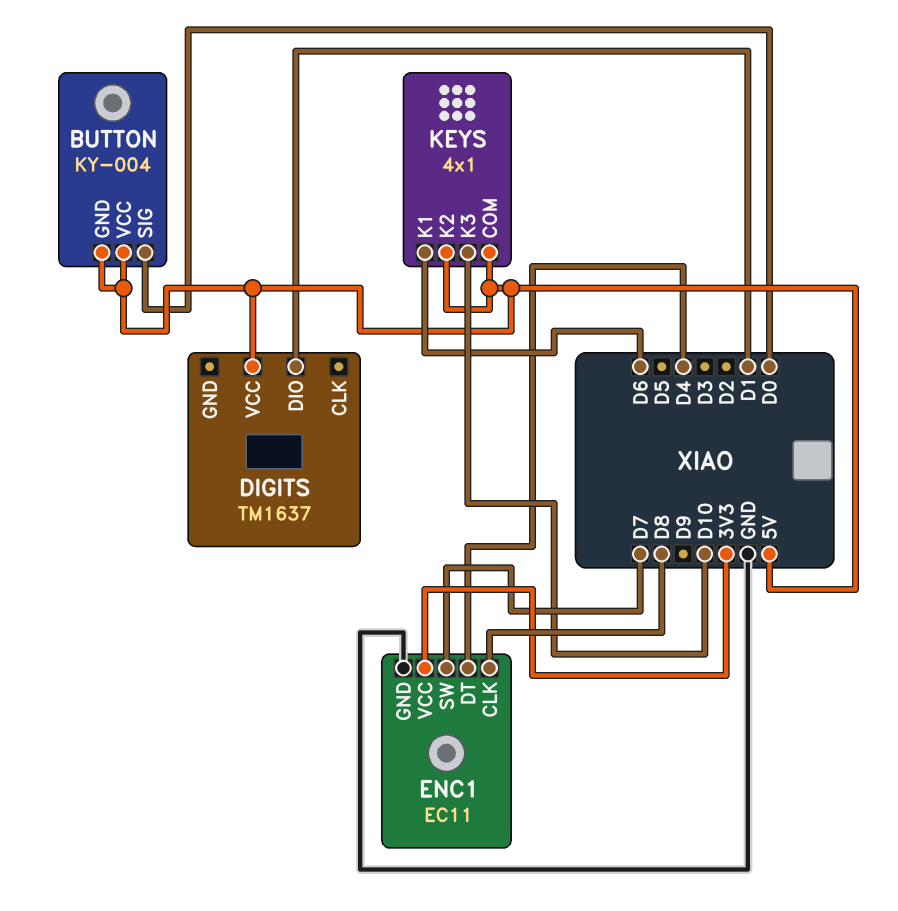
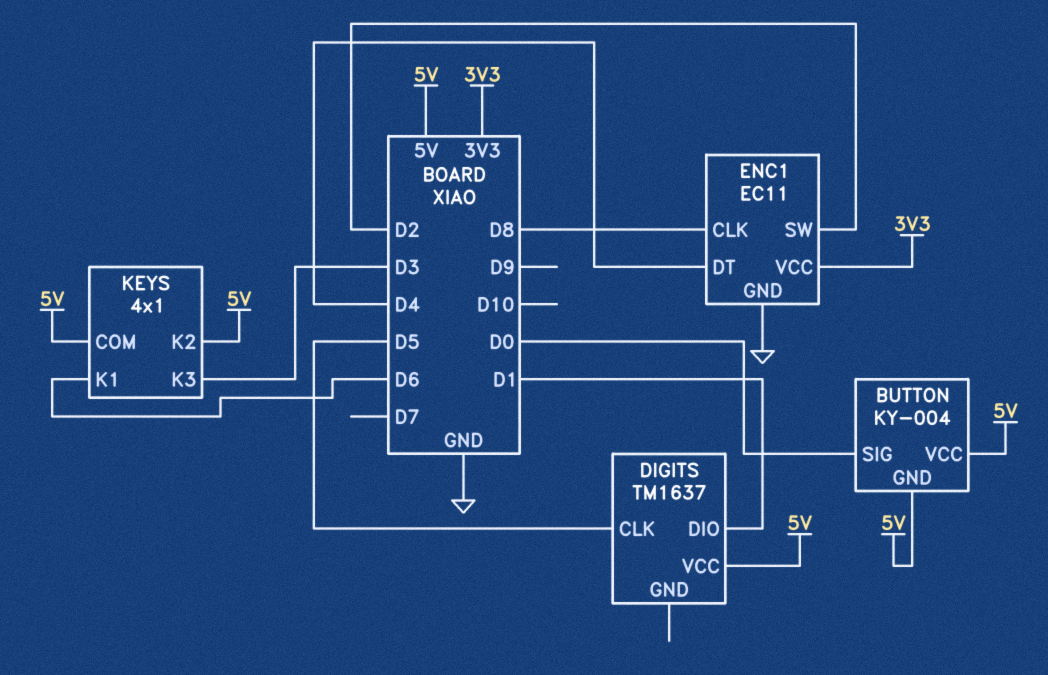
DIGITS pin CLK: none -> D5
ENC1 pin SW: D7 -> D2
KEYS pin K3: D10 -> D3

